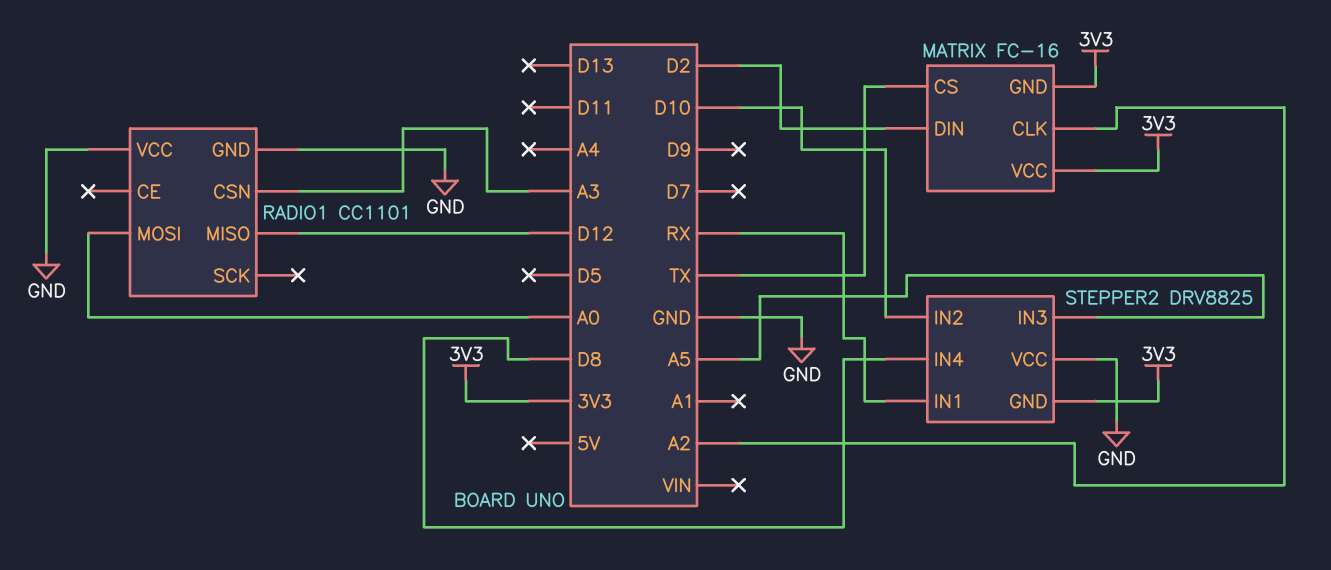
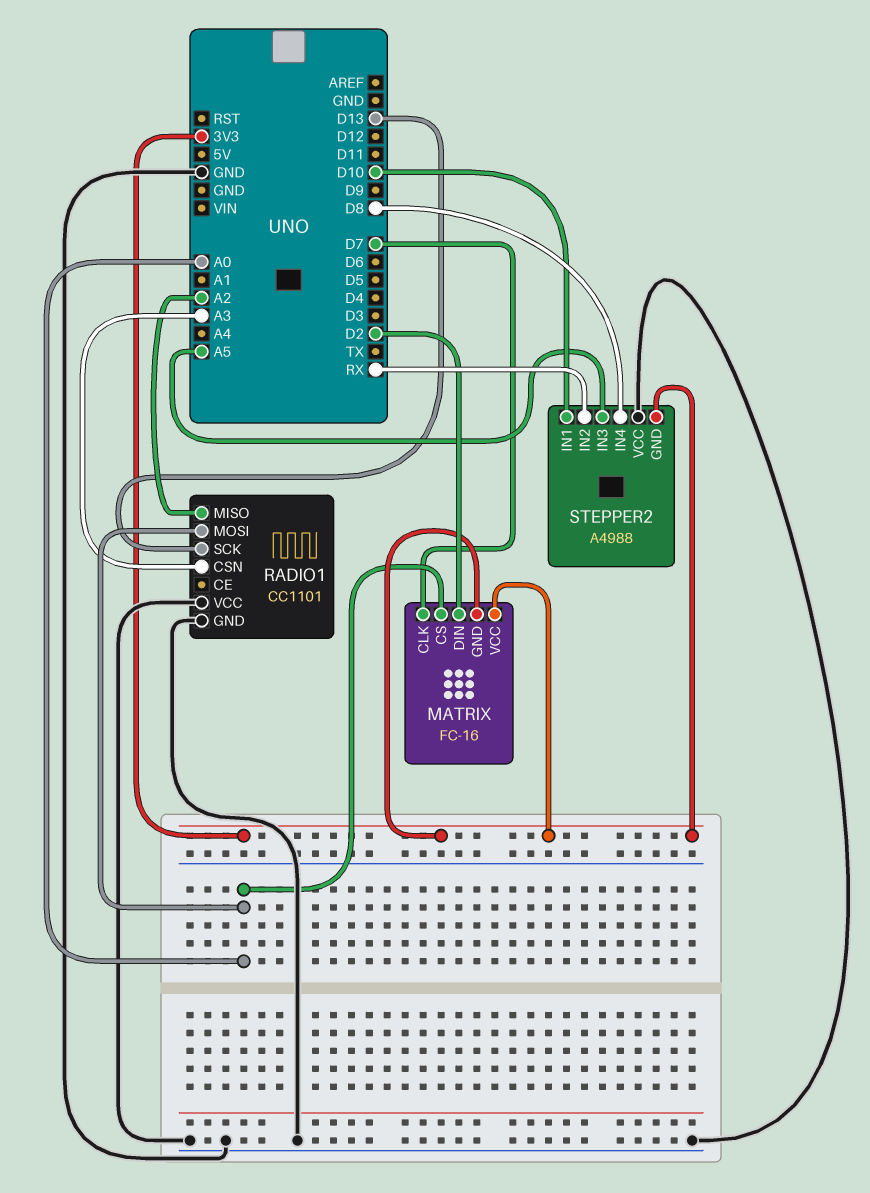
MATRIX pin CLK: A2 -> D7
MATRIX pin CS: TX -> A0
RADIO1 pin MISO: D12 -> A2
RADIO1 pin SCK: none -> D13
STEPPER2: DRV8825 -> A4988
STEPPER2 pin IN1: RX -> D10
STEPPER2 pin IN2: D10 -> RX

